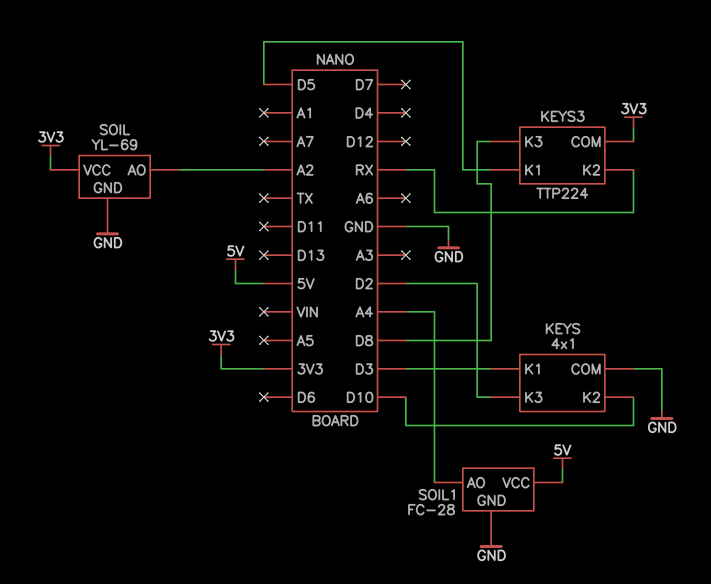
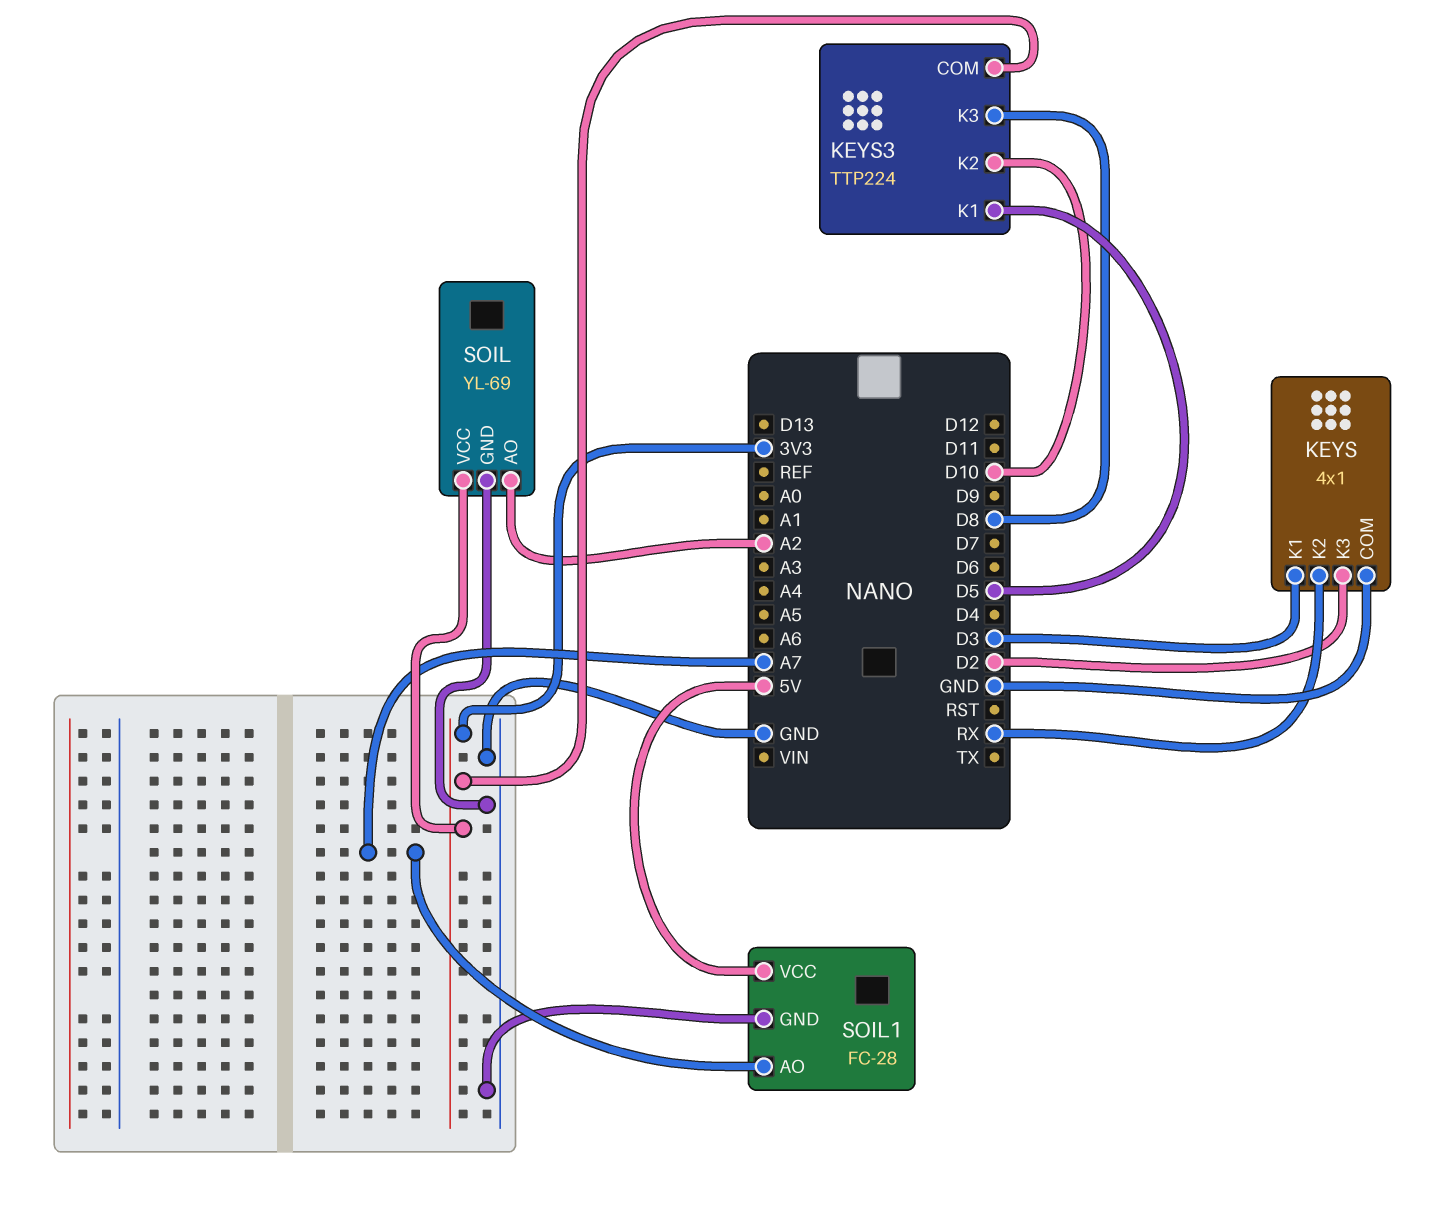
KEYS pin K2: D10 -> RX
KEYS3 pin K2: RX -> D10
SOIL1 pin AO: A4 -> A7

